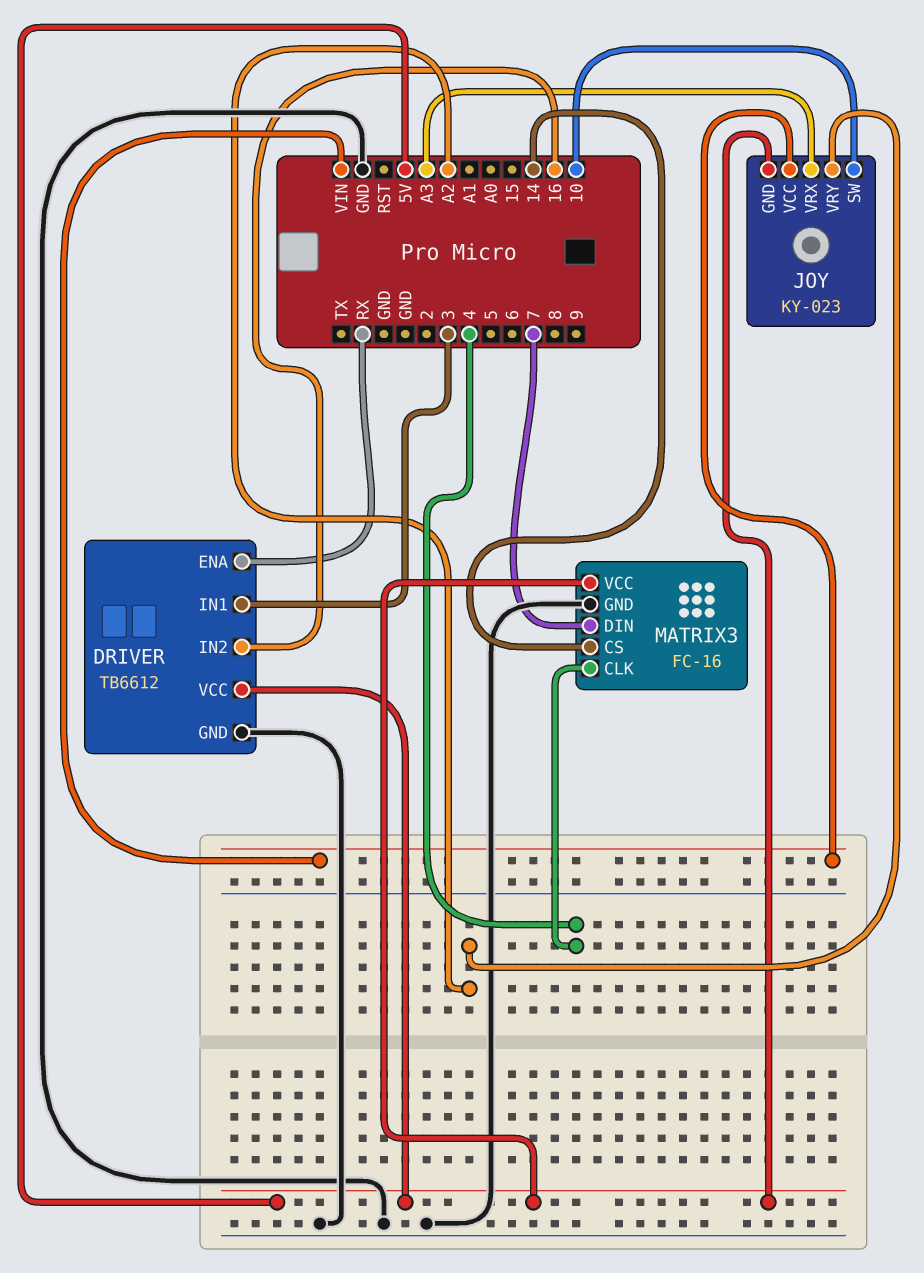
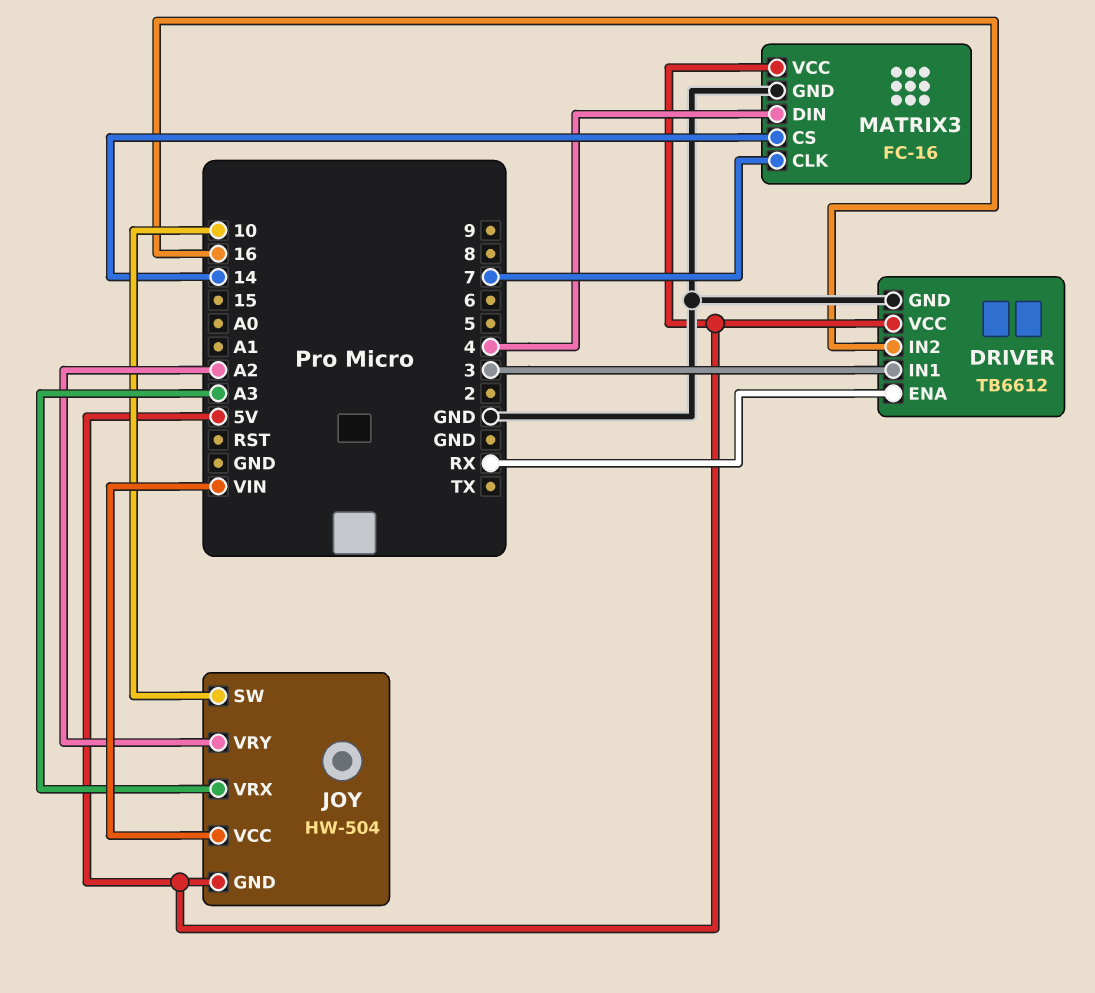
JOY: KY-023 -> HW-504
MATRIX3 pin CLK: 4 -> 7
MATRIX3 pin DIN: 7 -> 4

